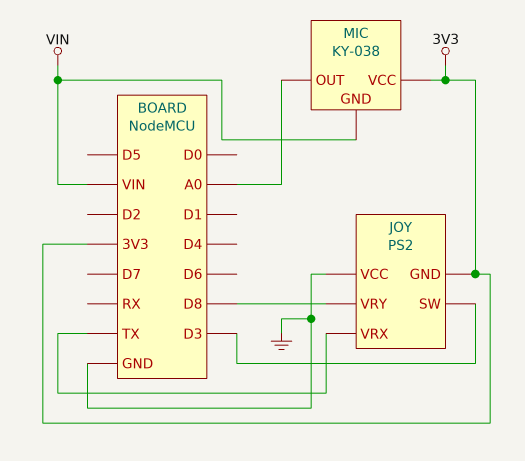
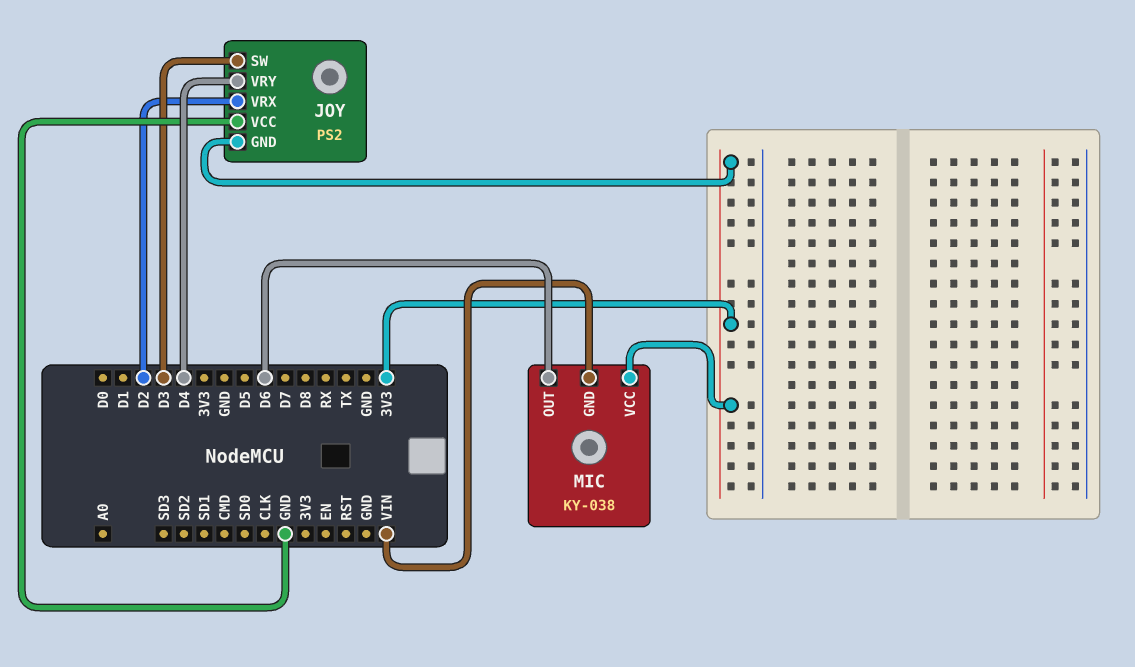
JOY pin VRX: TX -> D2
JOY pin VRY: D8 -> D4
MIC pin OUT: A0 -> D6

